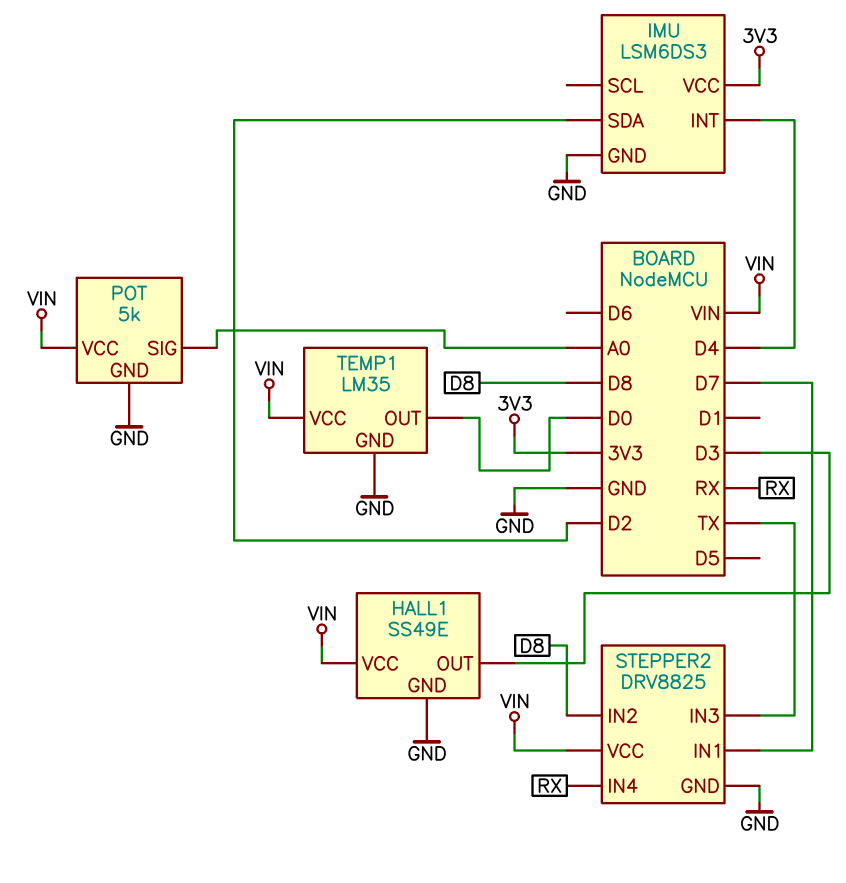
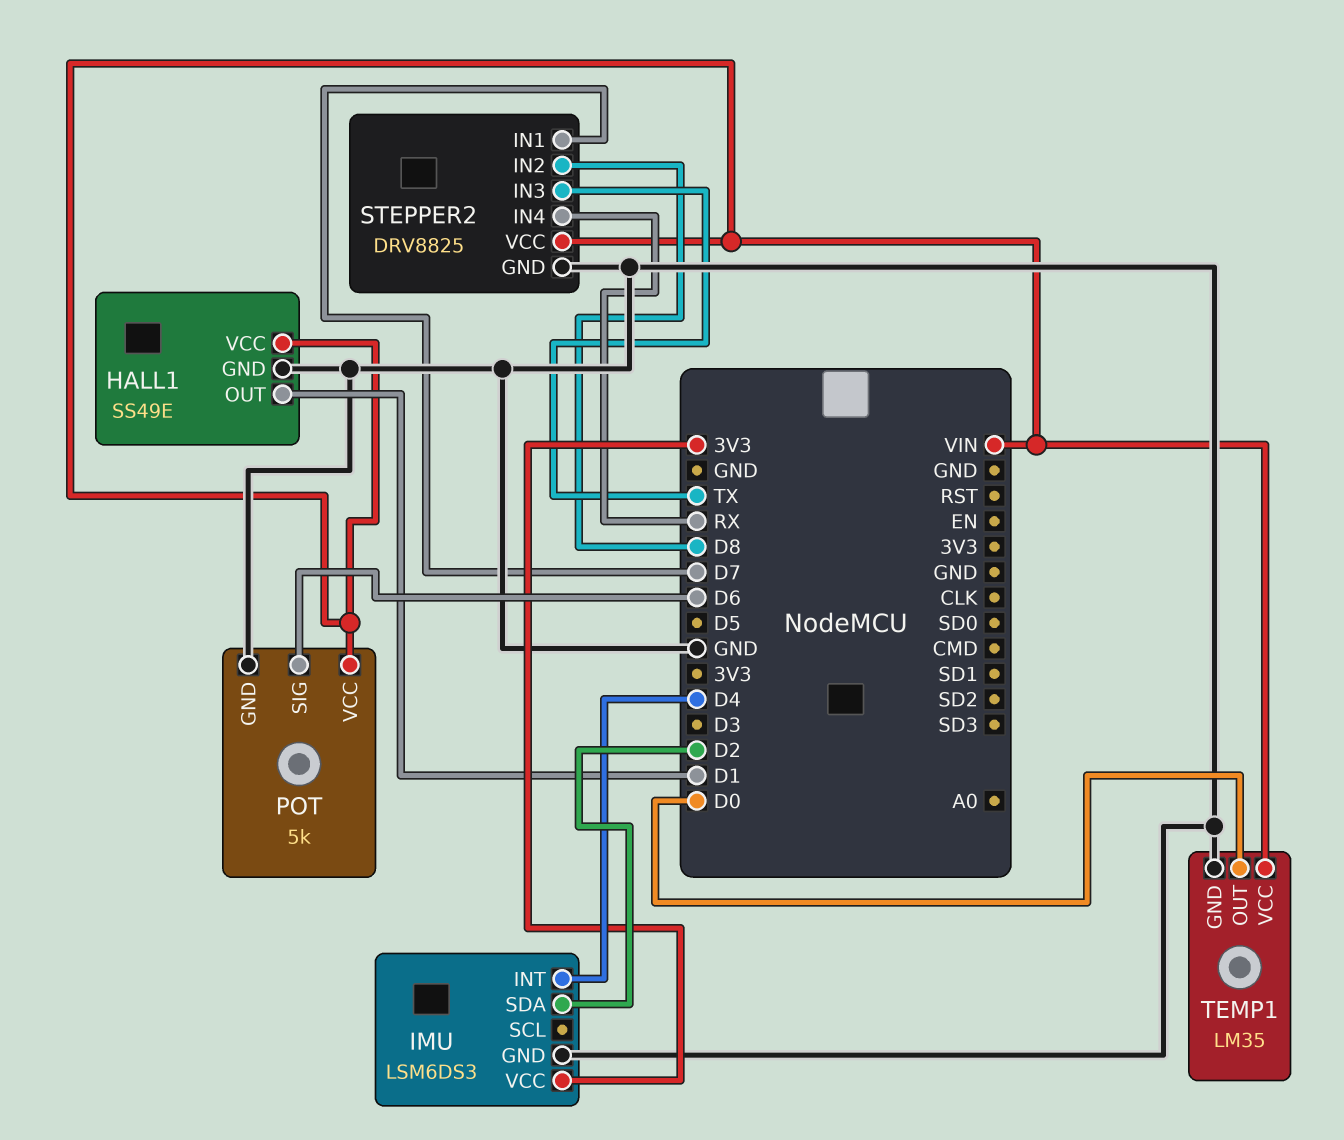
HALL1 pin OUT: D3 -> D1
POT pin SIG: A0 -> D6

